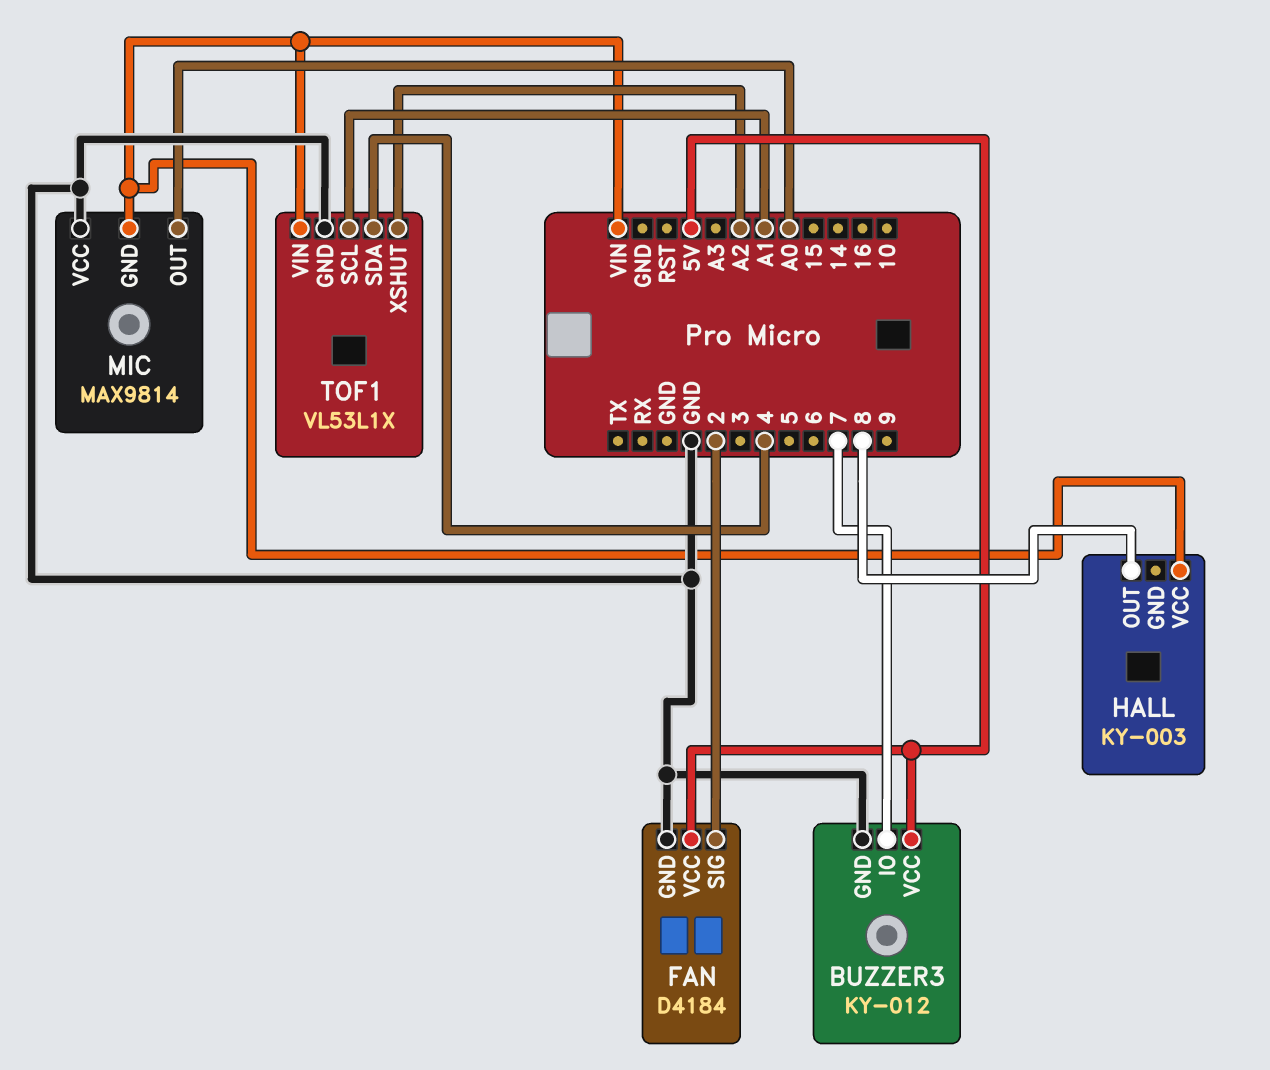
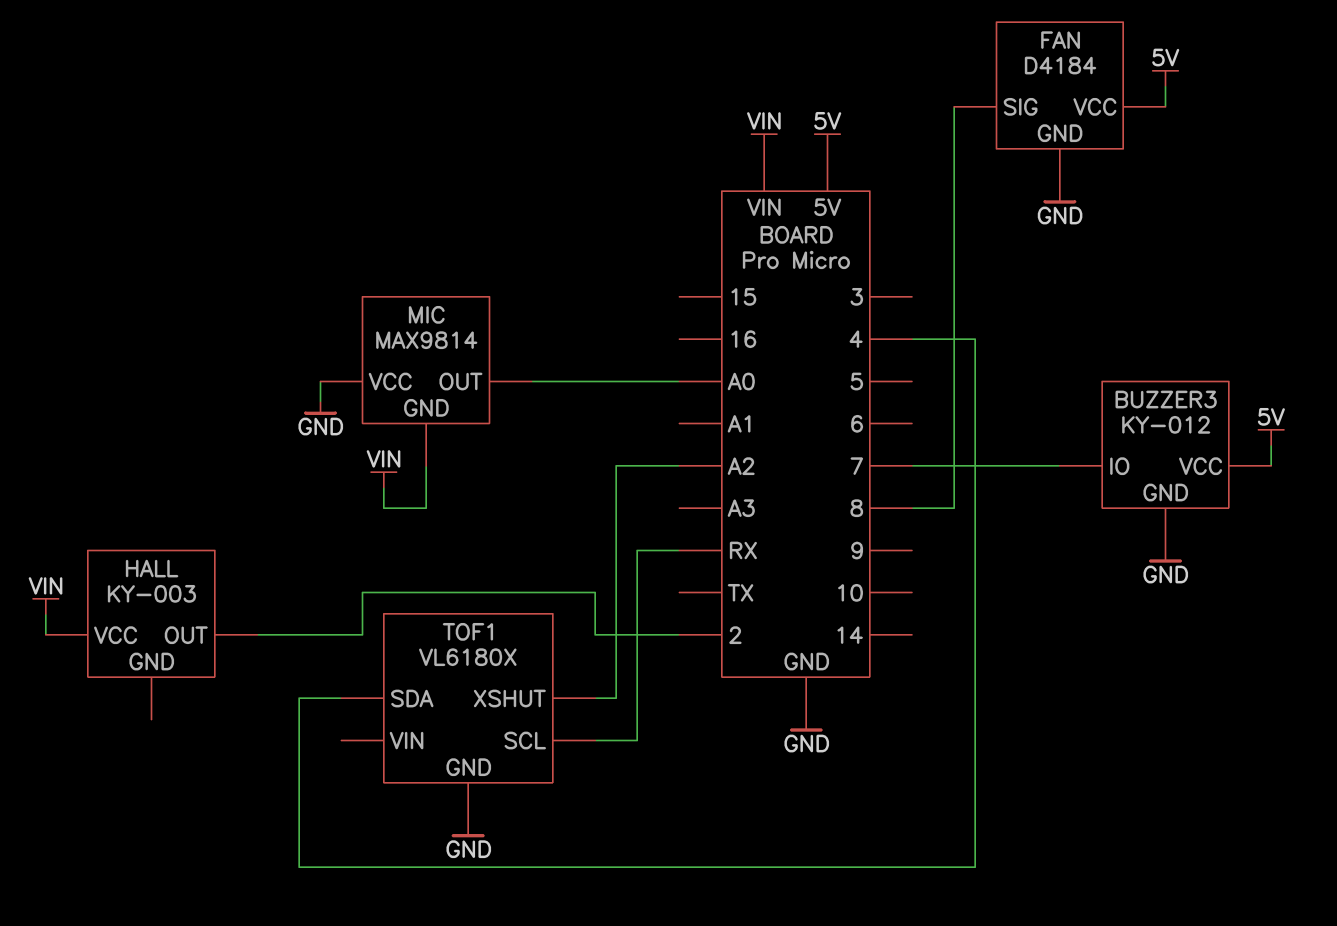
FAN pin SIG: 2 -> 8
HALL pin OUT: 8 -> 2
TOF1: VL53L1X -> VL6180X
TOF1 pin SCL: A1 -> RX
TOF1 pin VIN: VIN -> none

